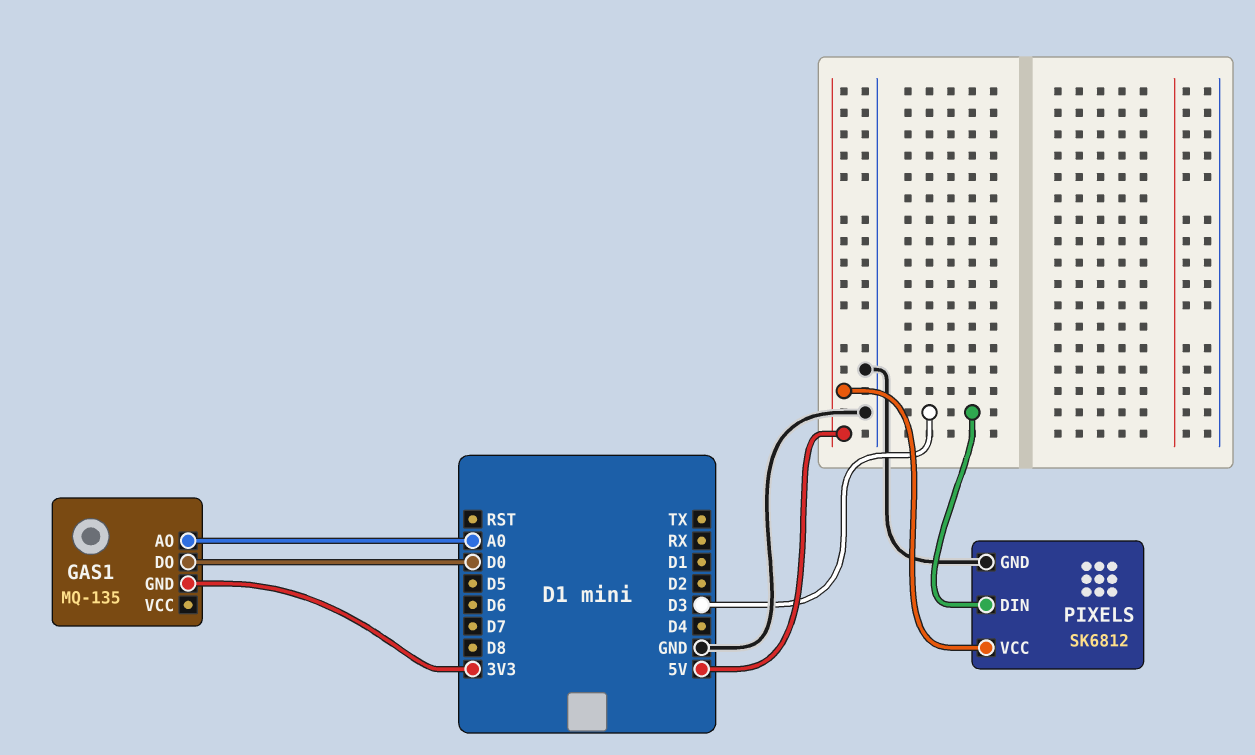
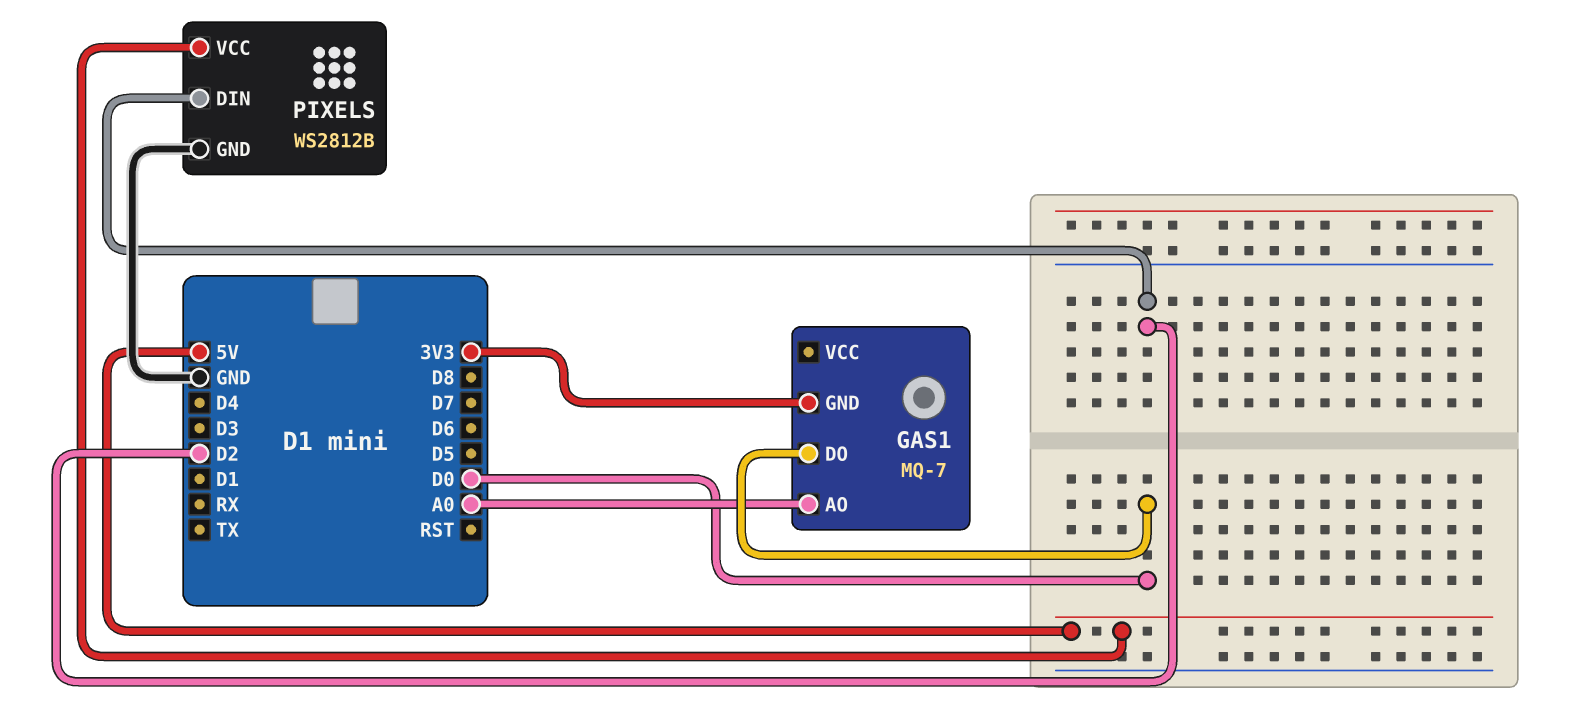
GAS1: MQ-135 -> MQ-7
PIXELS: SK6812 -> WS2812B
PIXELS pin DIN: D3 -> D2

